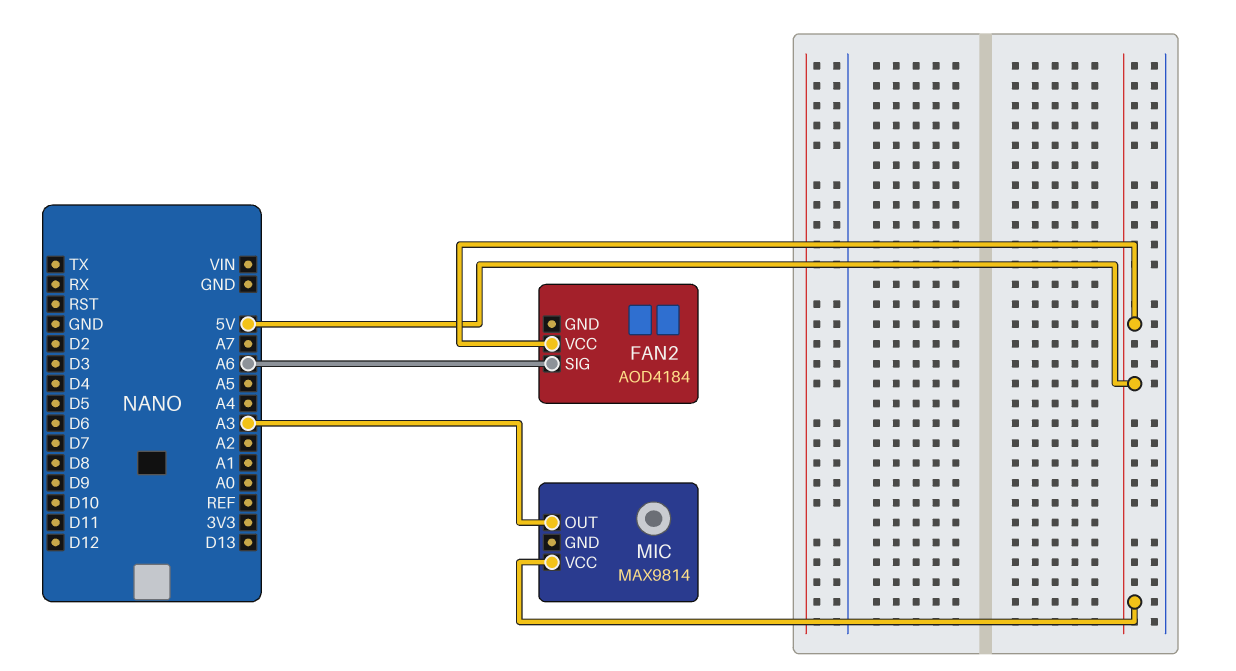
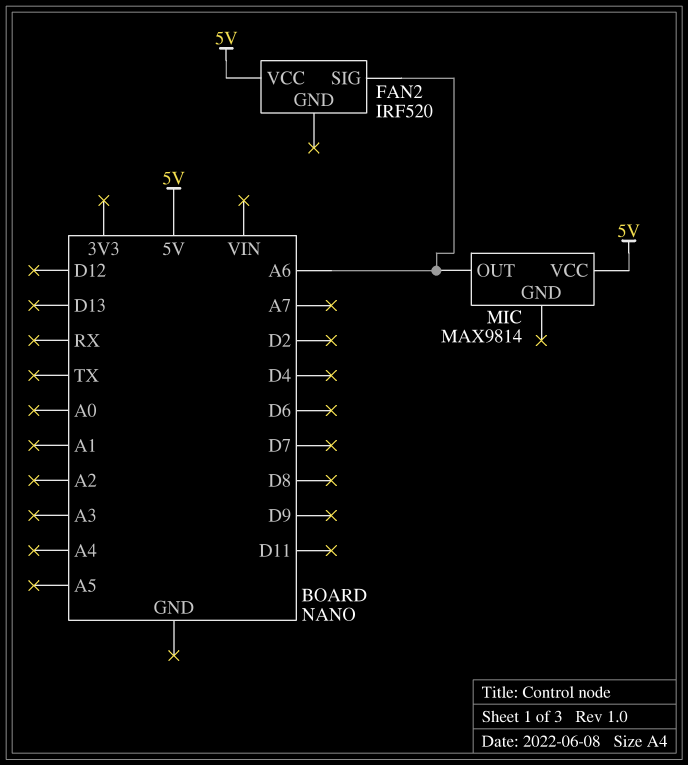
FAN2: AOD4184 -> IRF520
MIC pin OUT: A3 -> A6

